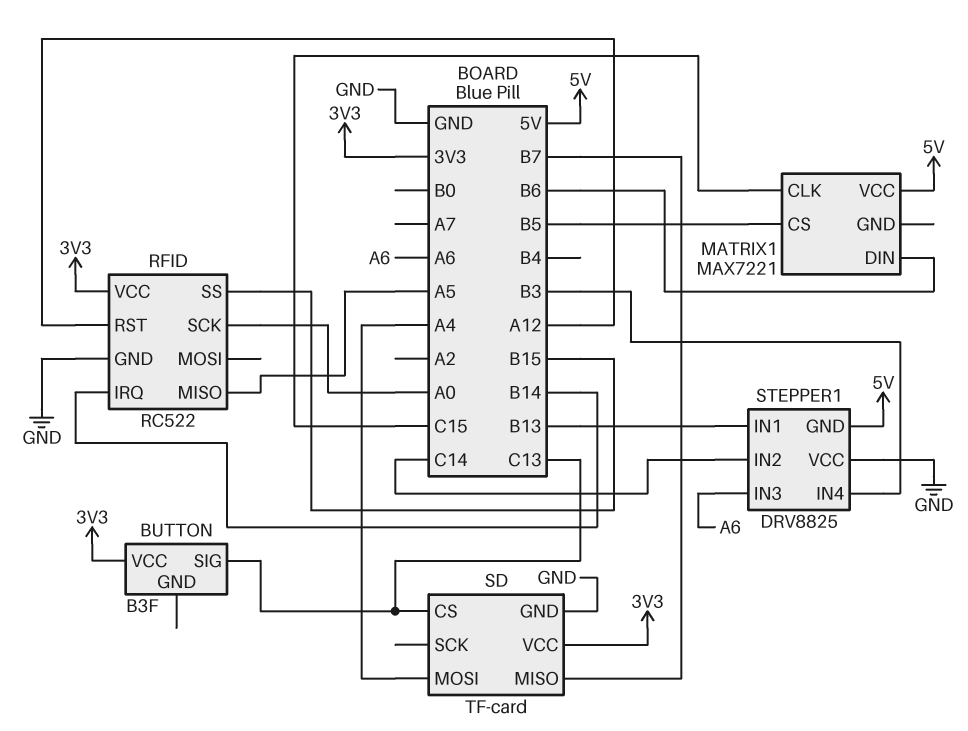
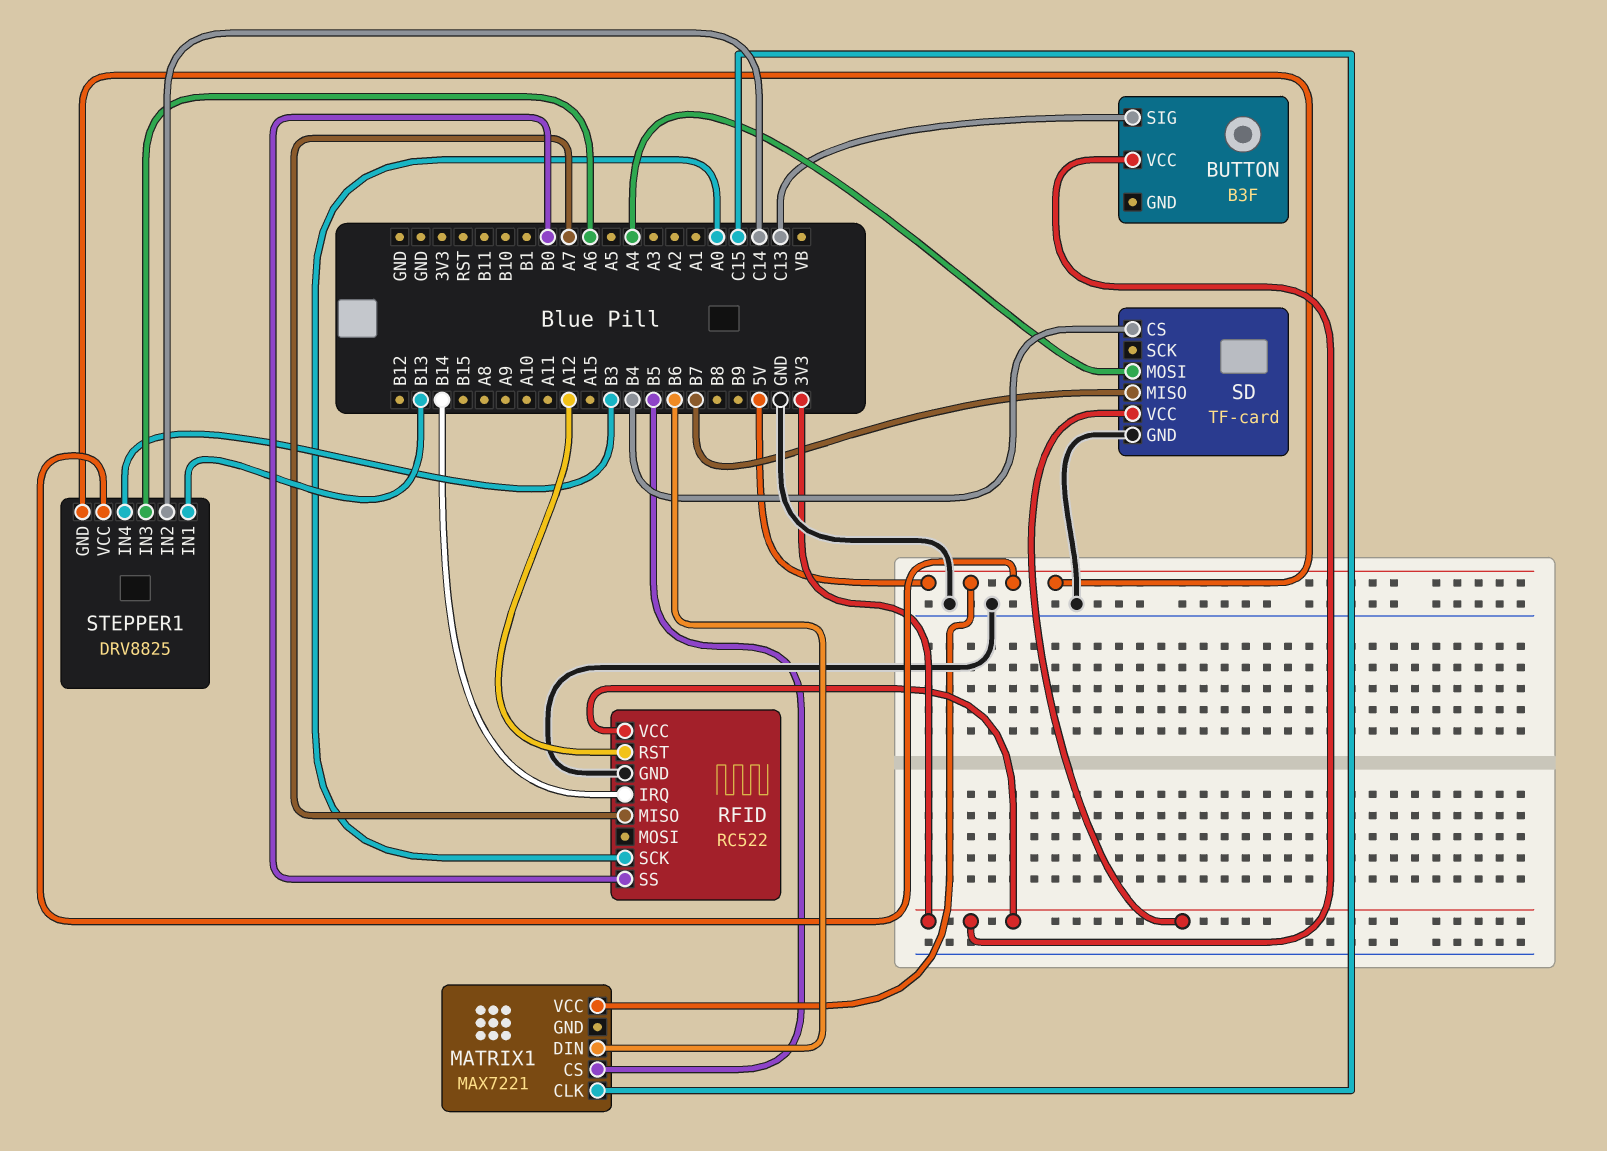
RFID pin MISO: A5 -> A7
RFID pin SS: B15 -> B0
SD pin CS: C13 -> B4
STEPPER1 pin VCC: GND -> 5V

